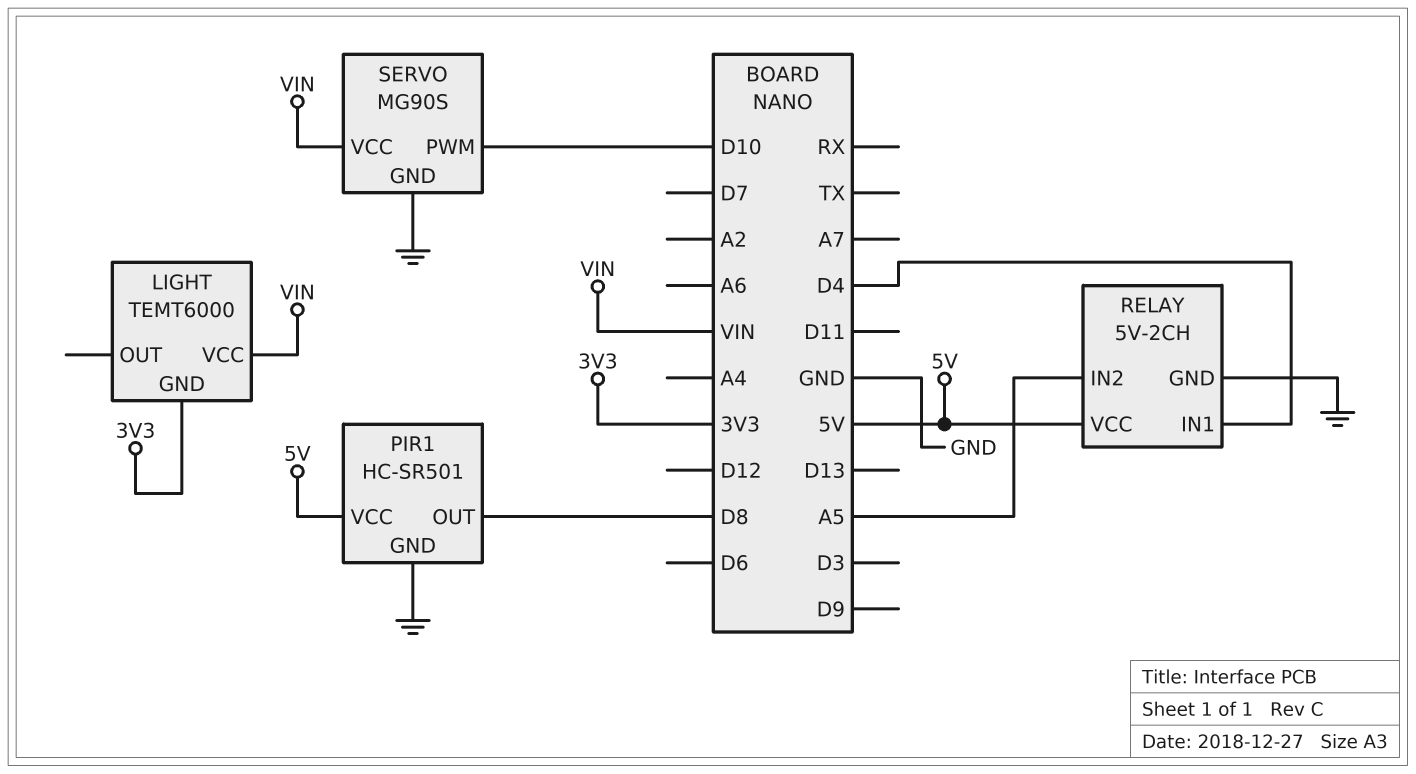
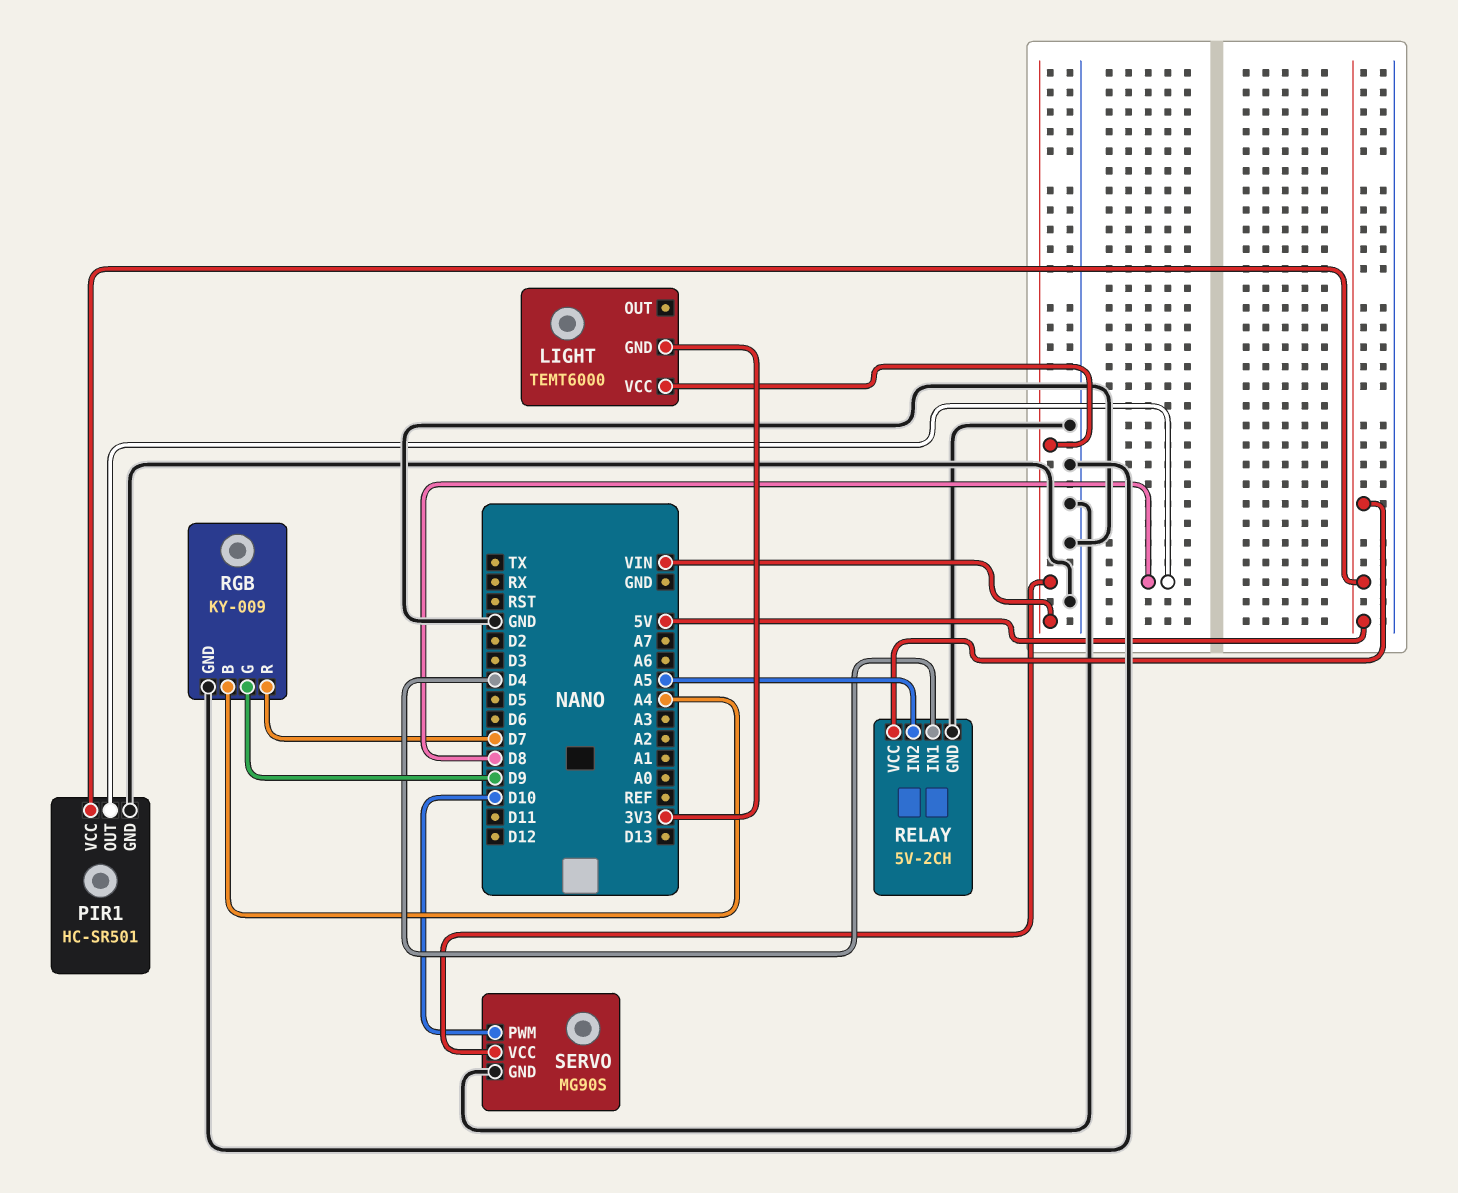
RGB: none -> KY-009
RGB pin B: none -> A4
RGB pin G: none -> D9
RGB pin GND: none -> GND
RGB pin R: none -> D7

